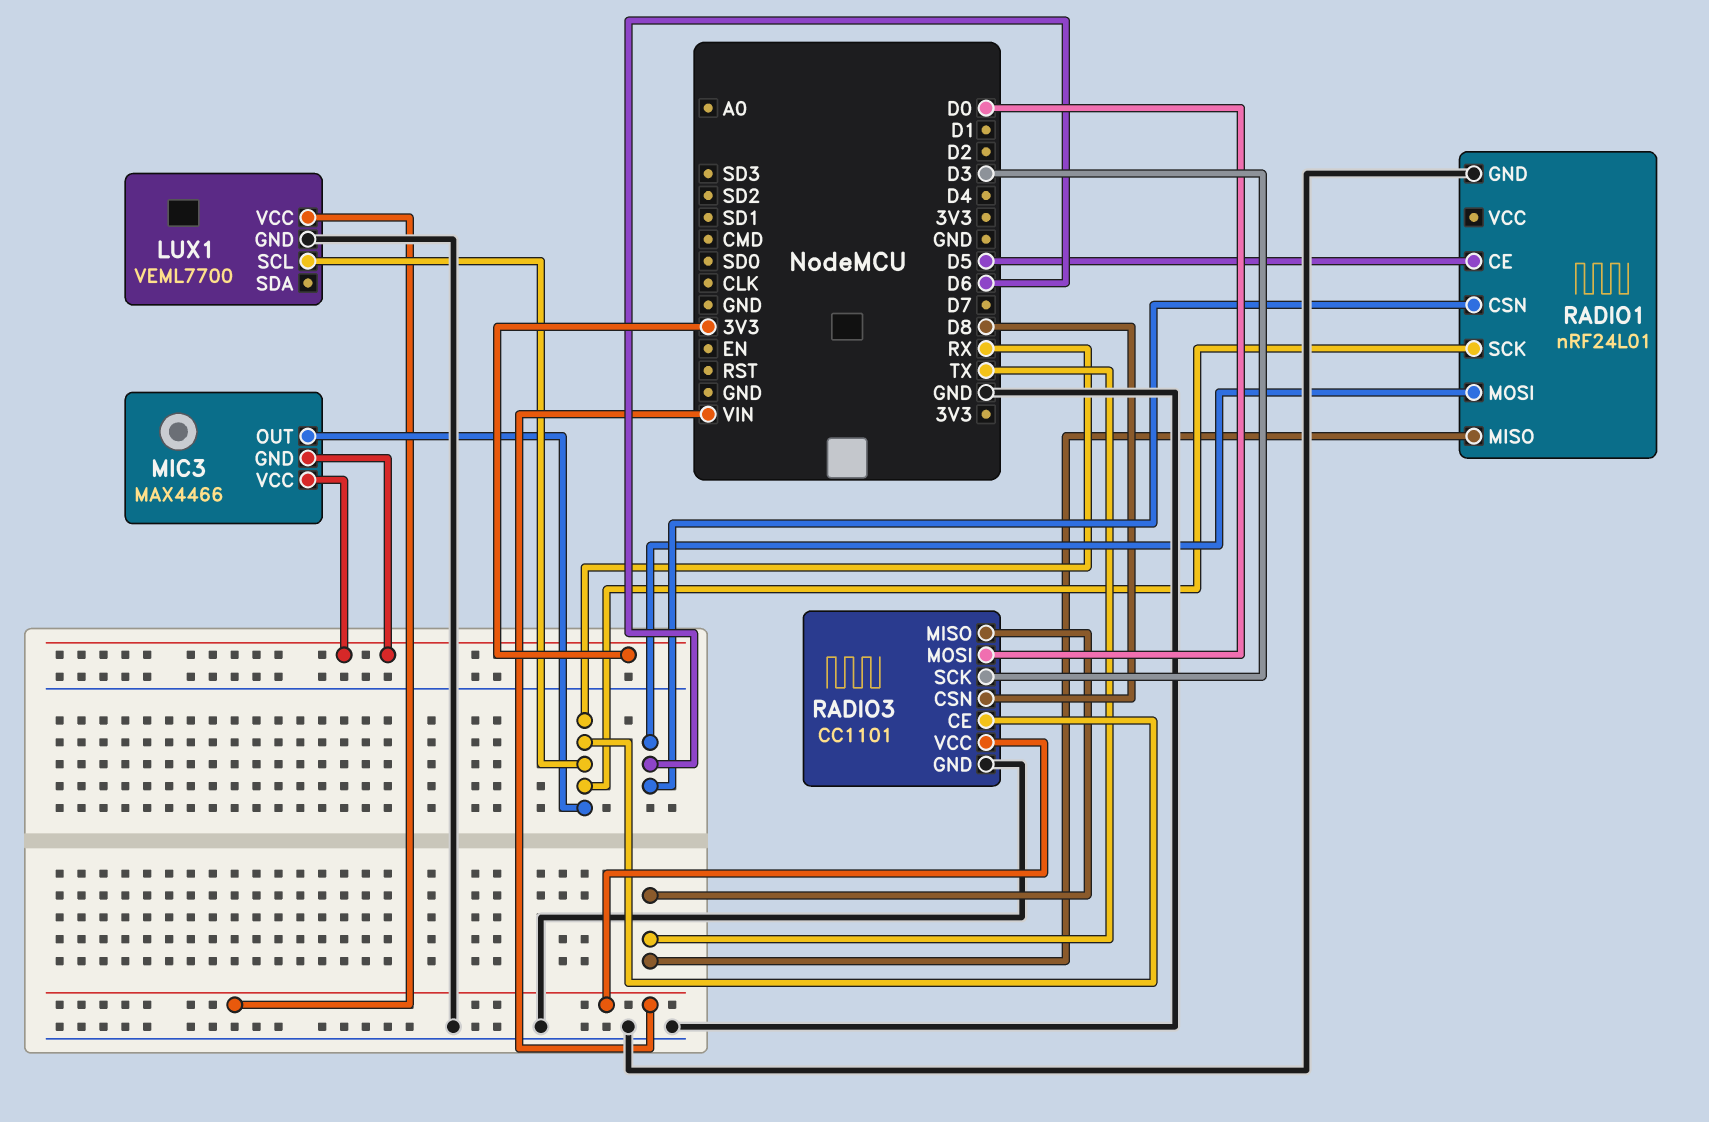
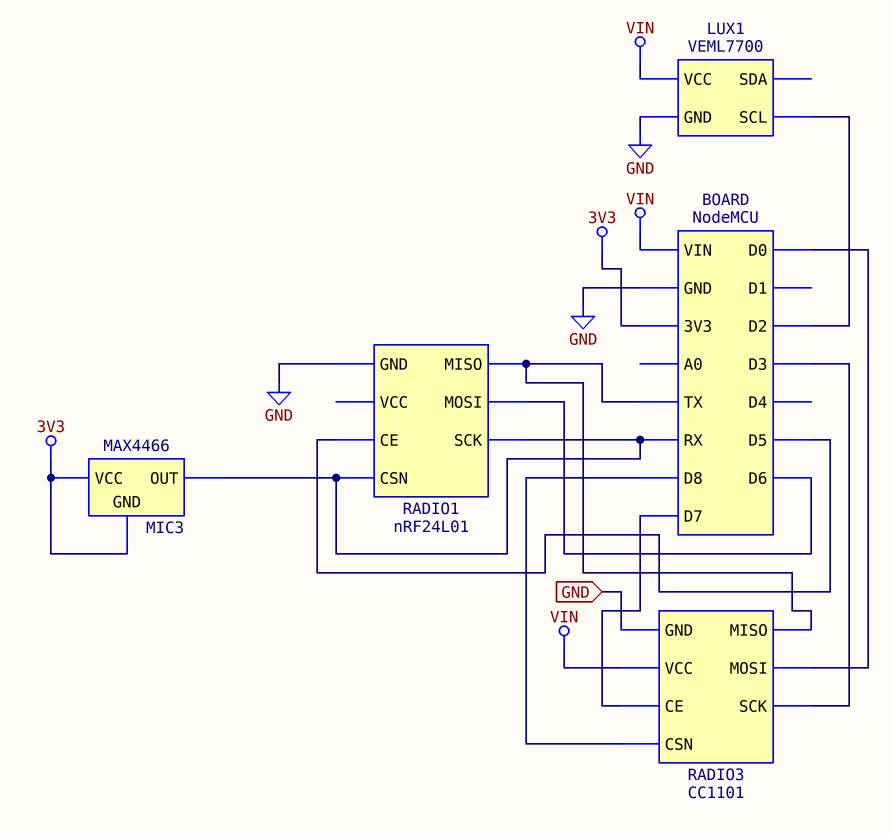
LUX1 pin SCL: RX -> D2
RADIO1 pin CSN: D6 -> RX
RADIO3 pin CE: RX -> D7

